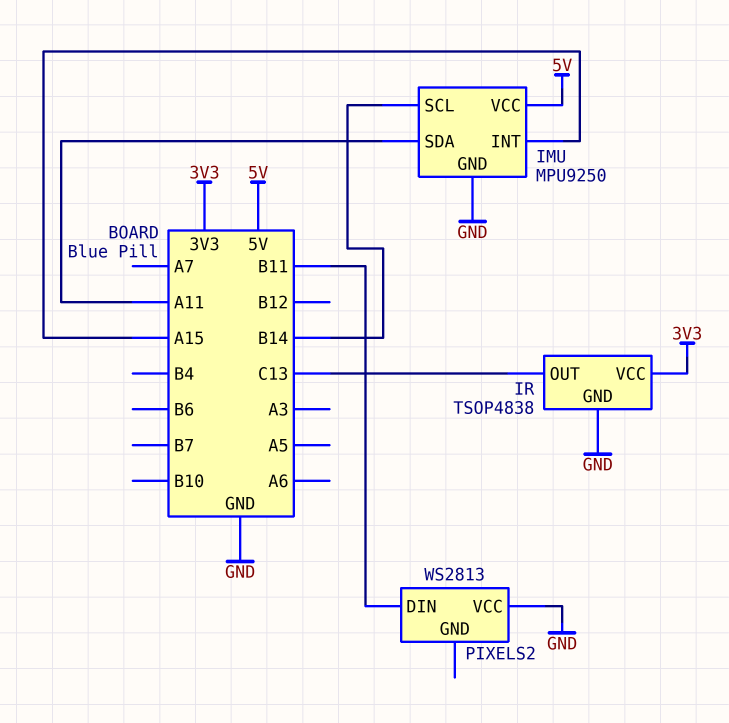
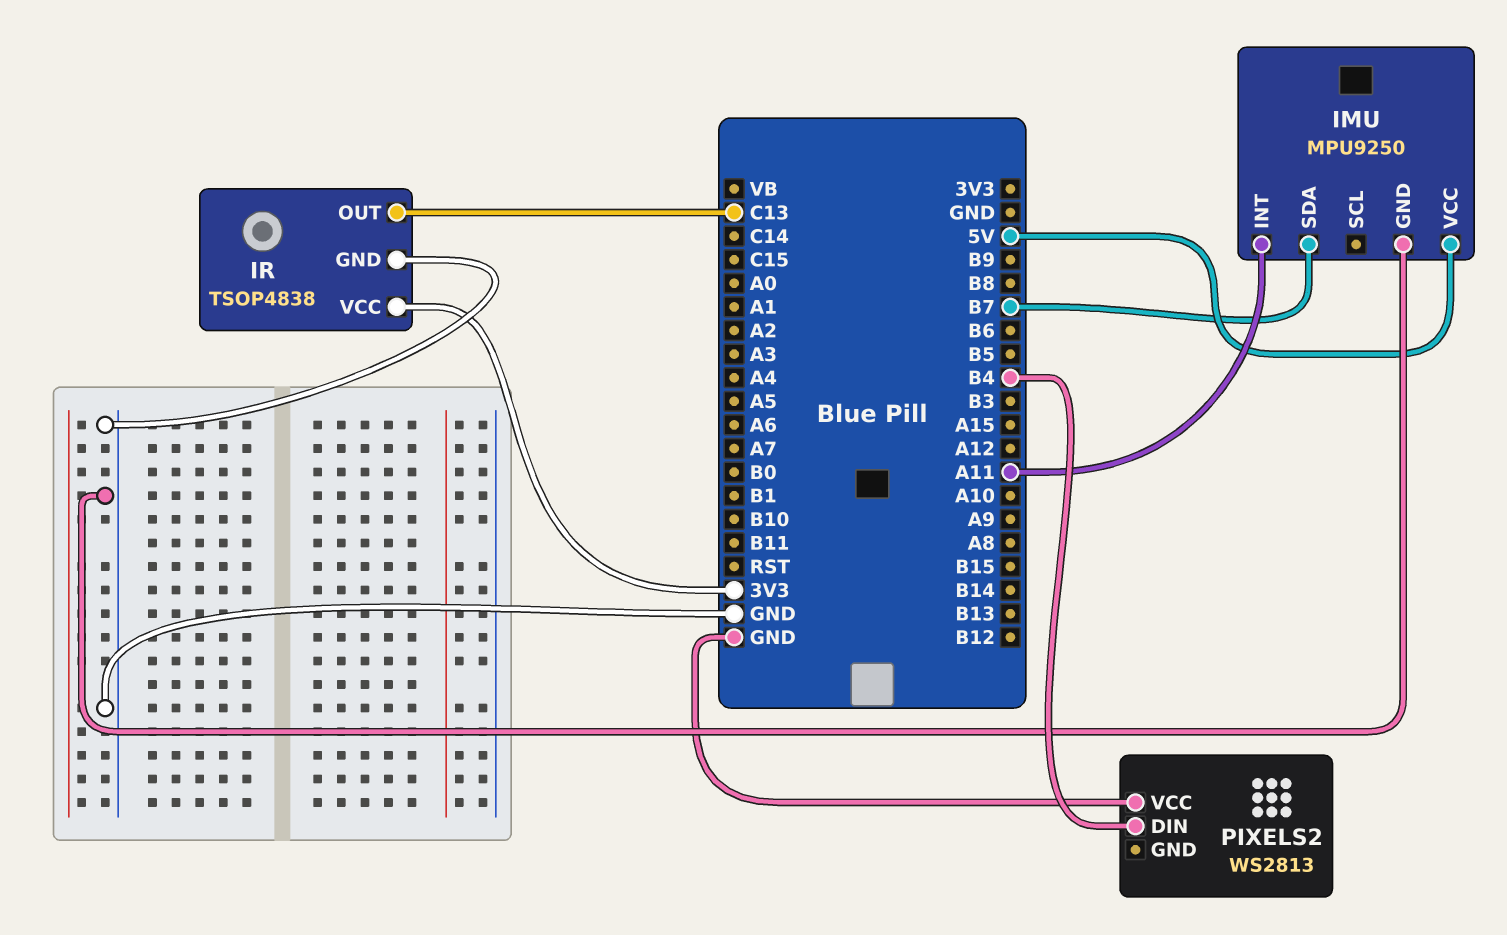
IMU pin INT: A15 -> A11
IMU pin SCL: B14 -> none
IMU pin SDA: A11 -> B7
PIXELS2 pin DIN: B11 -> B4

